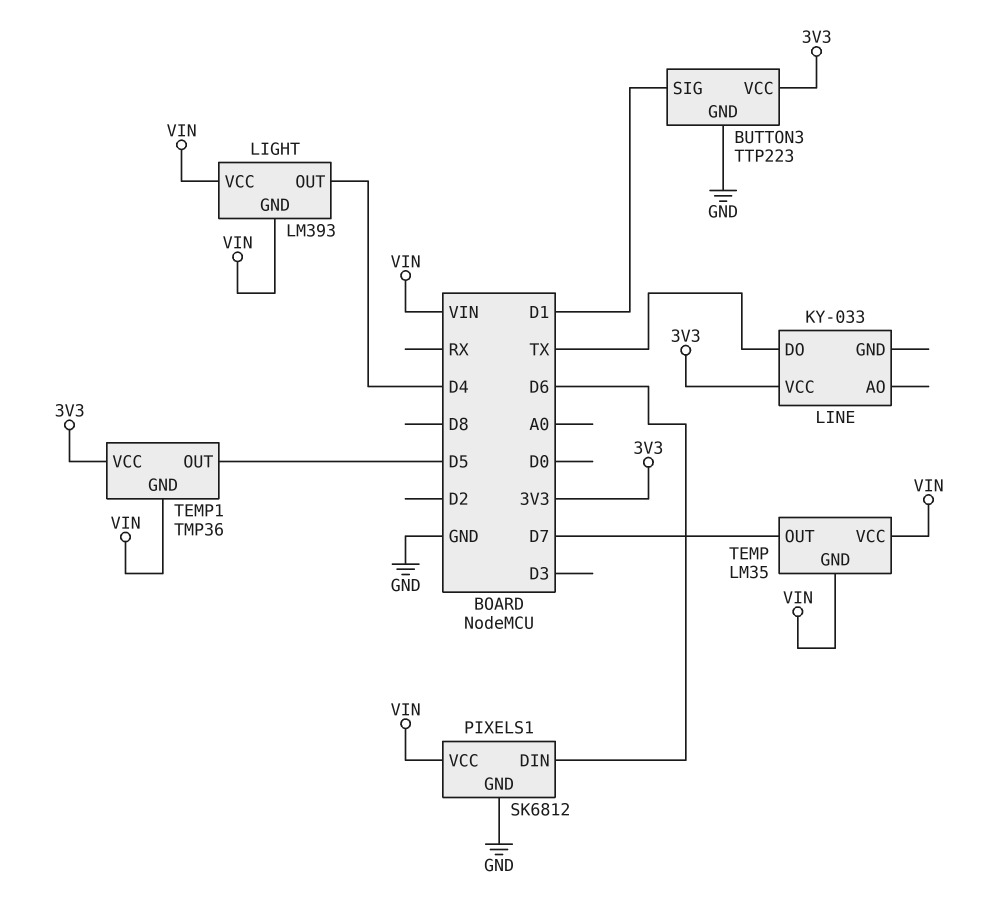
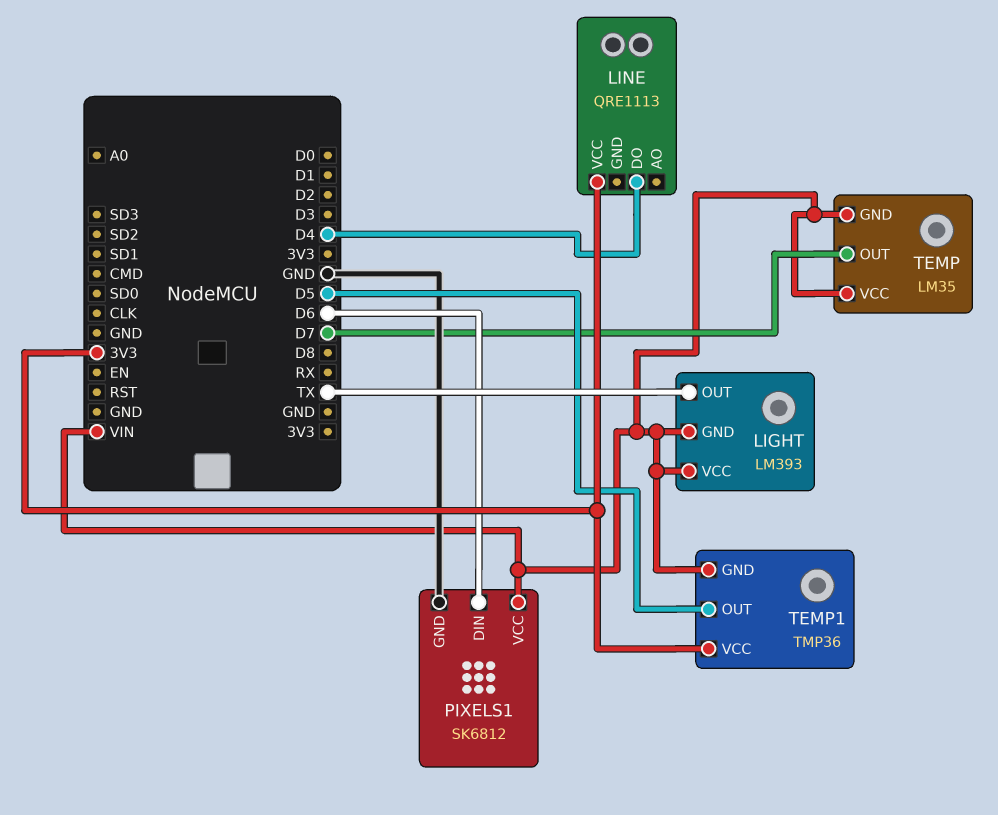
BUTTON3: TTP223 -> none
BUTTON3 pin GND: GND -> none
BUTTON3 pin SIG: D1 -> none
BUTTON3 pin VCC: 3V3 -> none
LIGHT pin OUT: D4 -> TX
LINE: KY-033 -> QRE1113
LINE pin DO: TX -> D4

